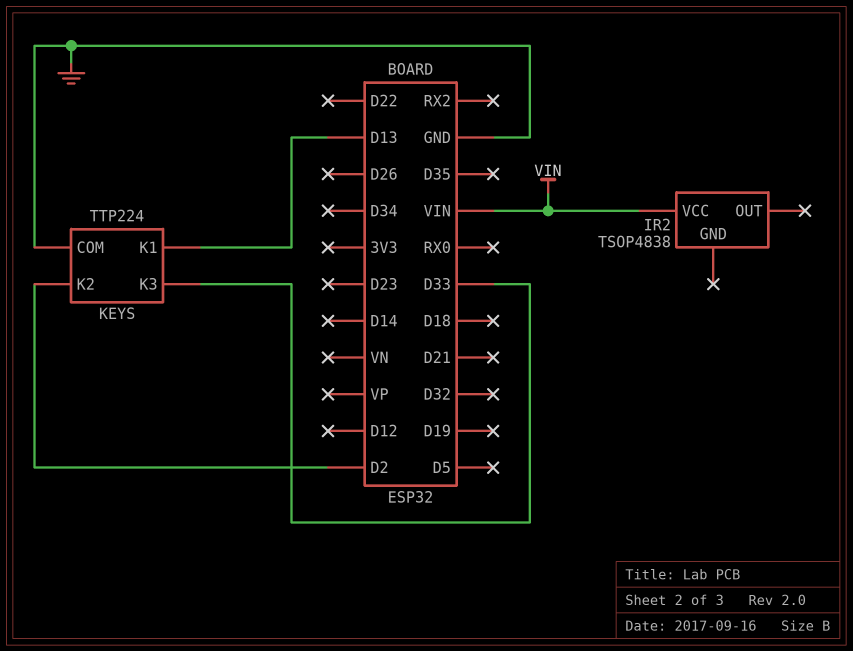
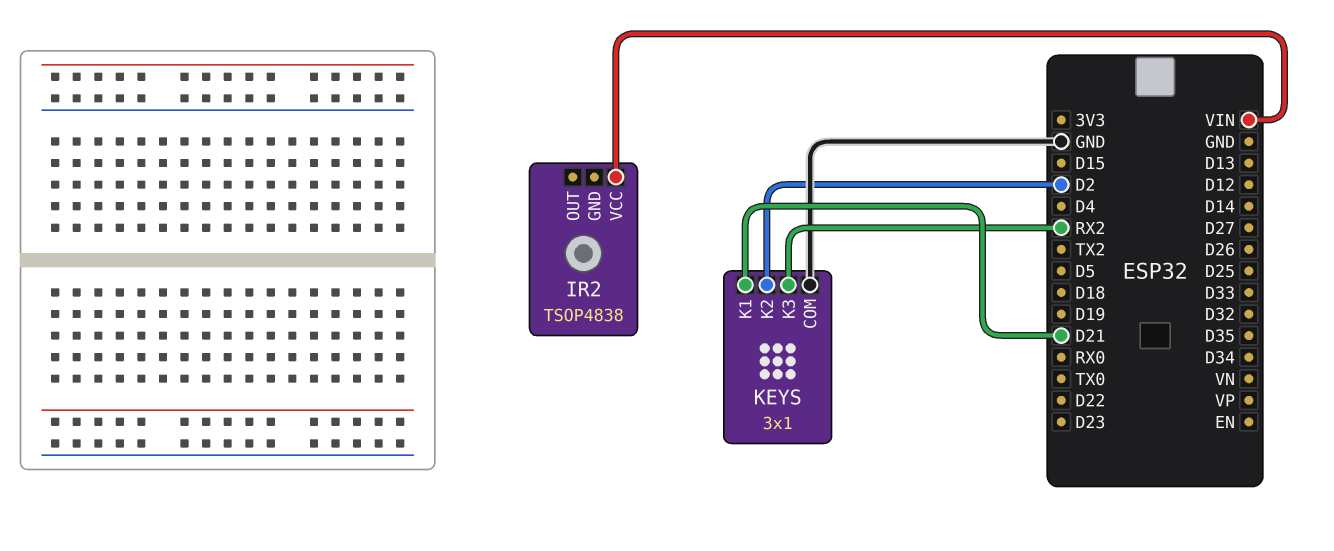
KEYS: TTP224 -> 3x1
KEYS pin K1: D13 -> D21
KEYS pin K3: D33 -> RX2

